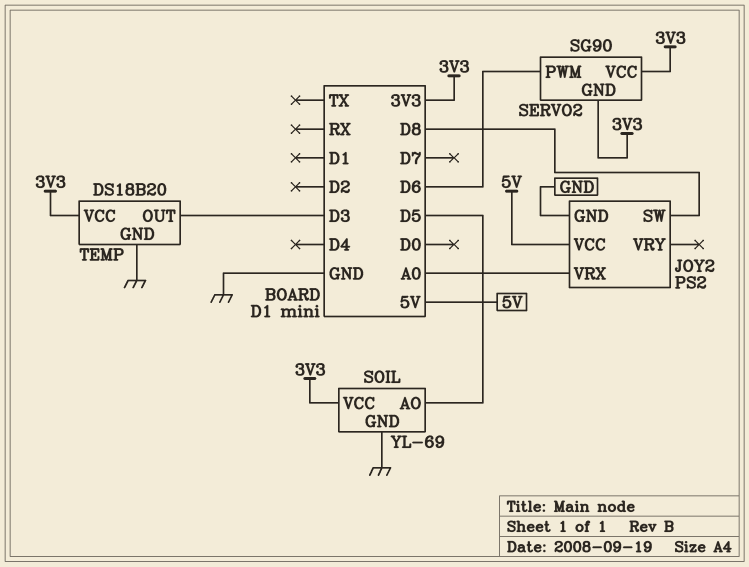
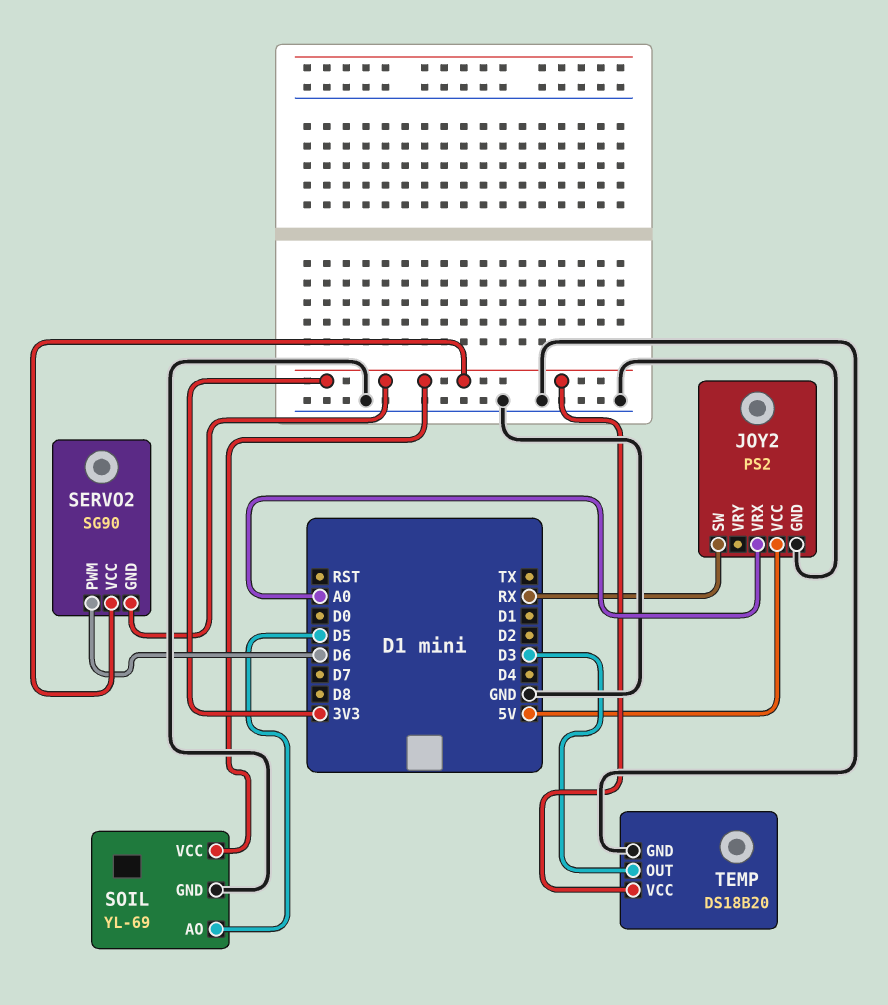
JOY2 pin SW: D8 -> RX

